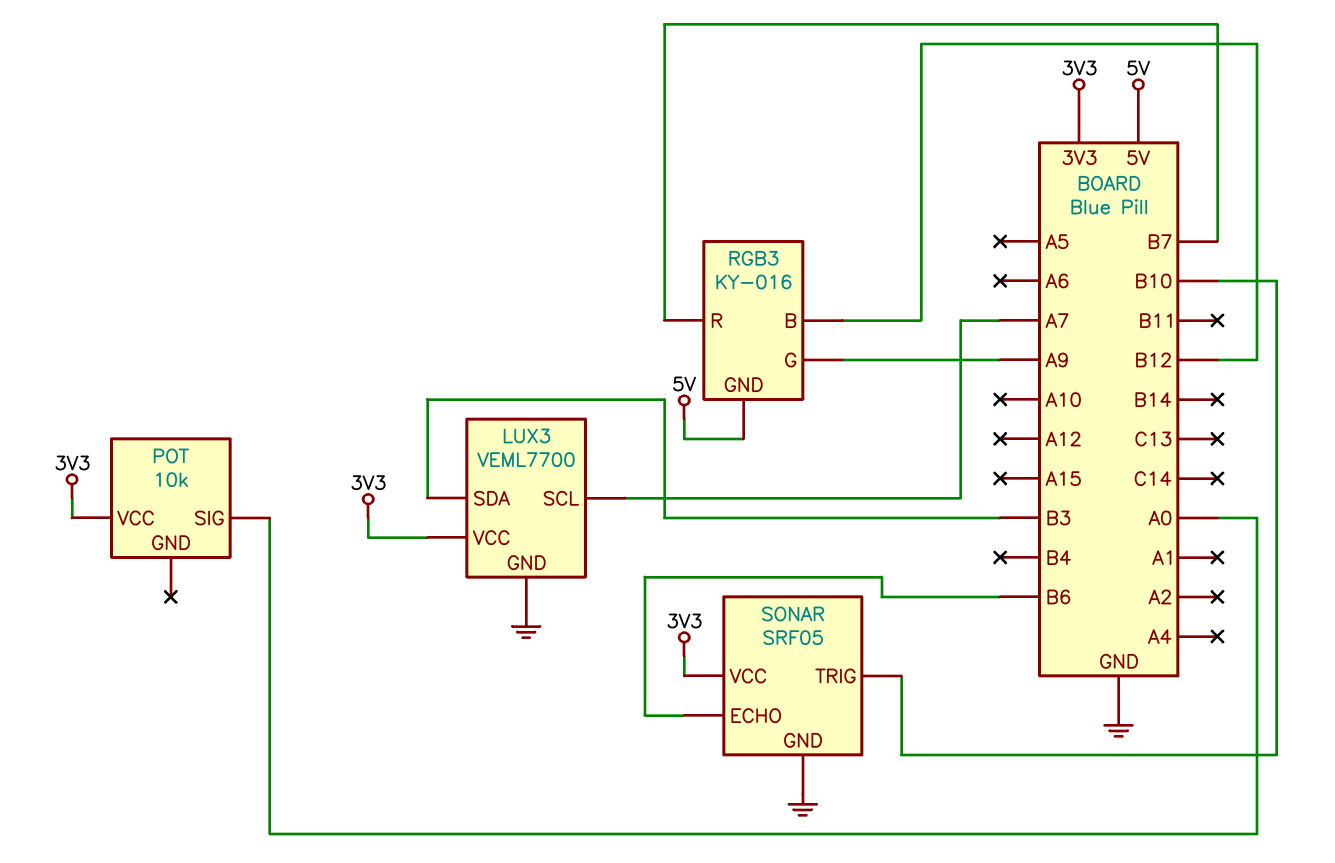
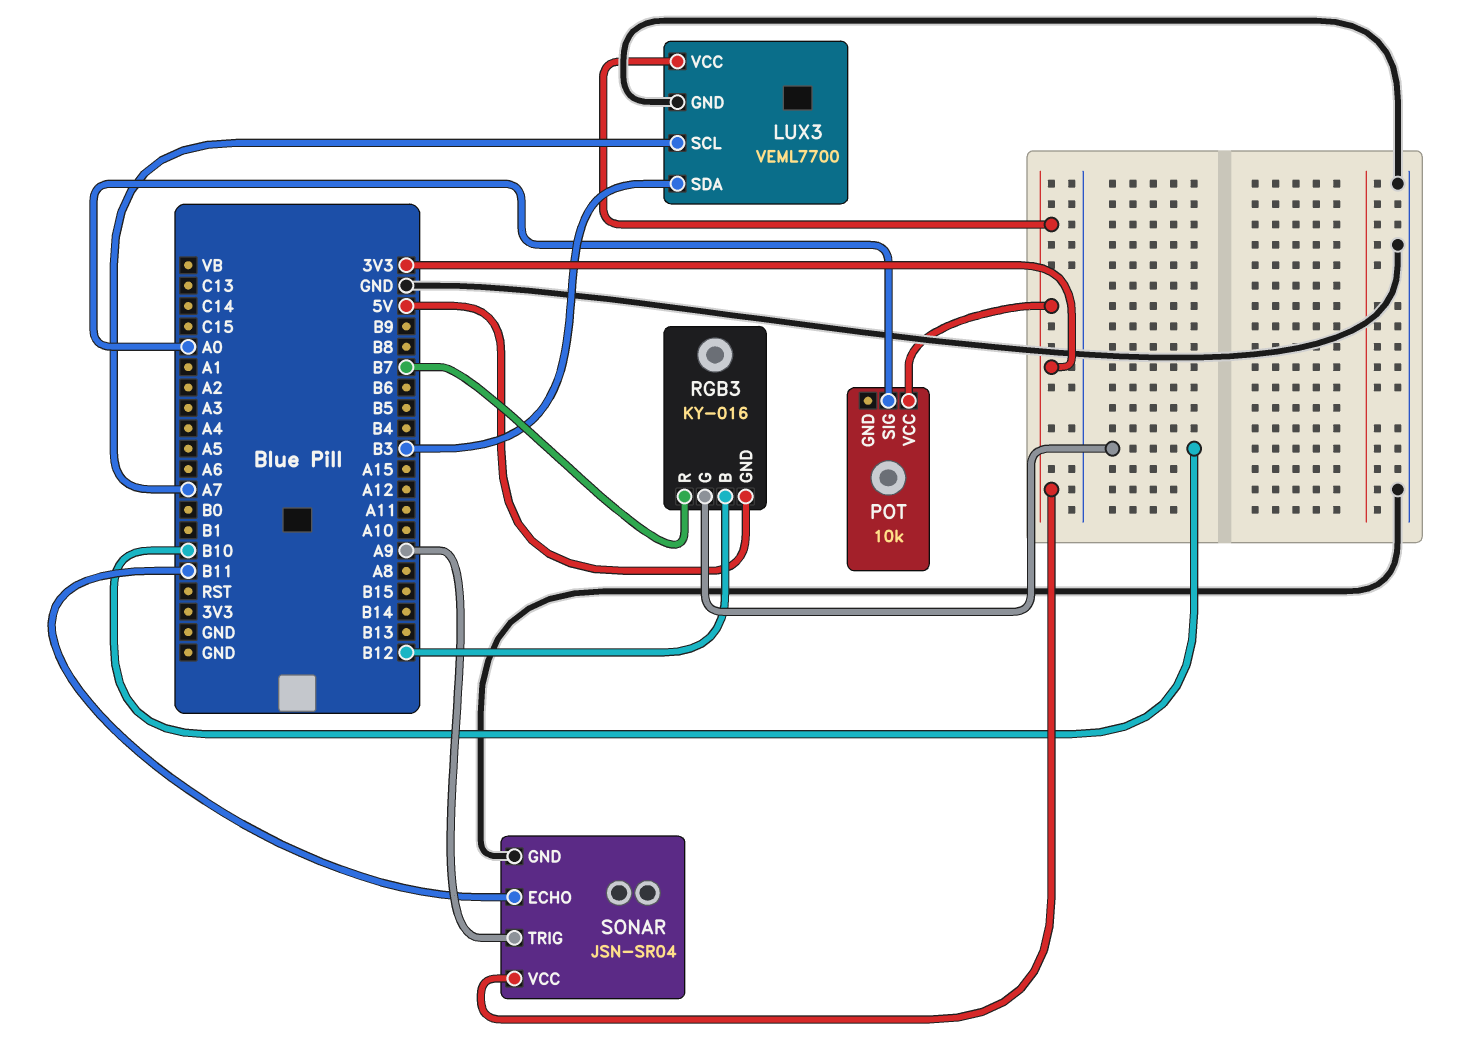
RGB3 pin G: A9 -> B10
SONAR: SRF05 -> JSN-SR04
SONAR pin ECHO: B6 -> B11
SONAR pin TRIG: B10 -> A9

